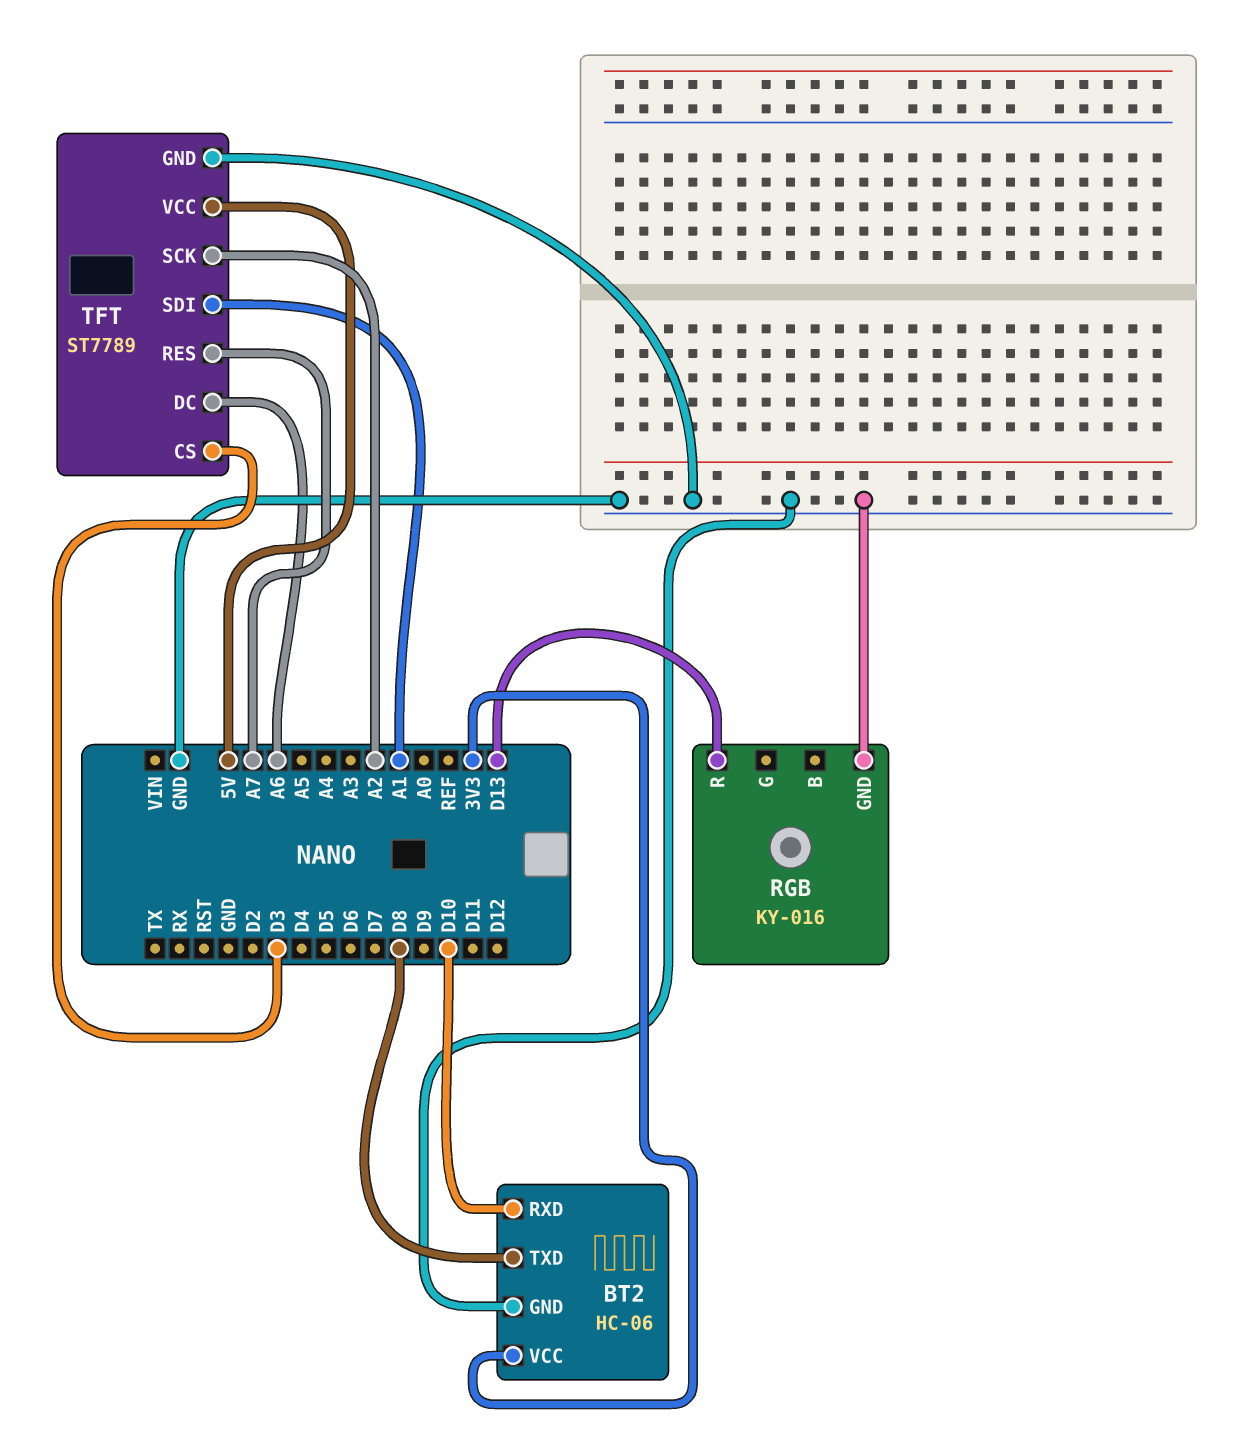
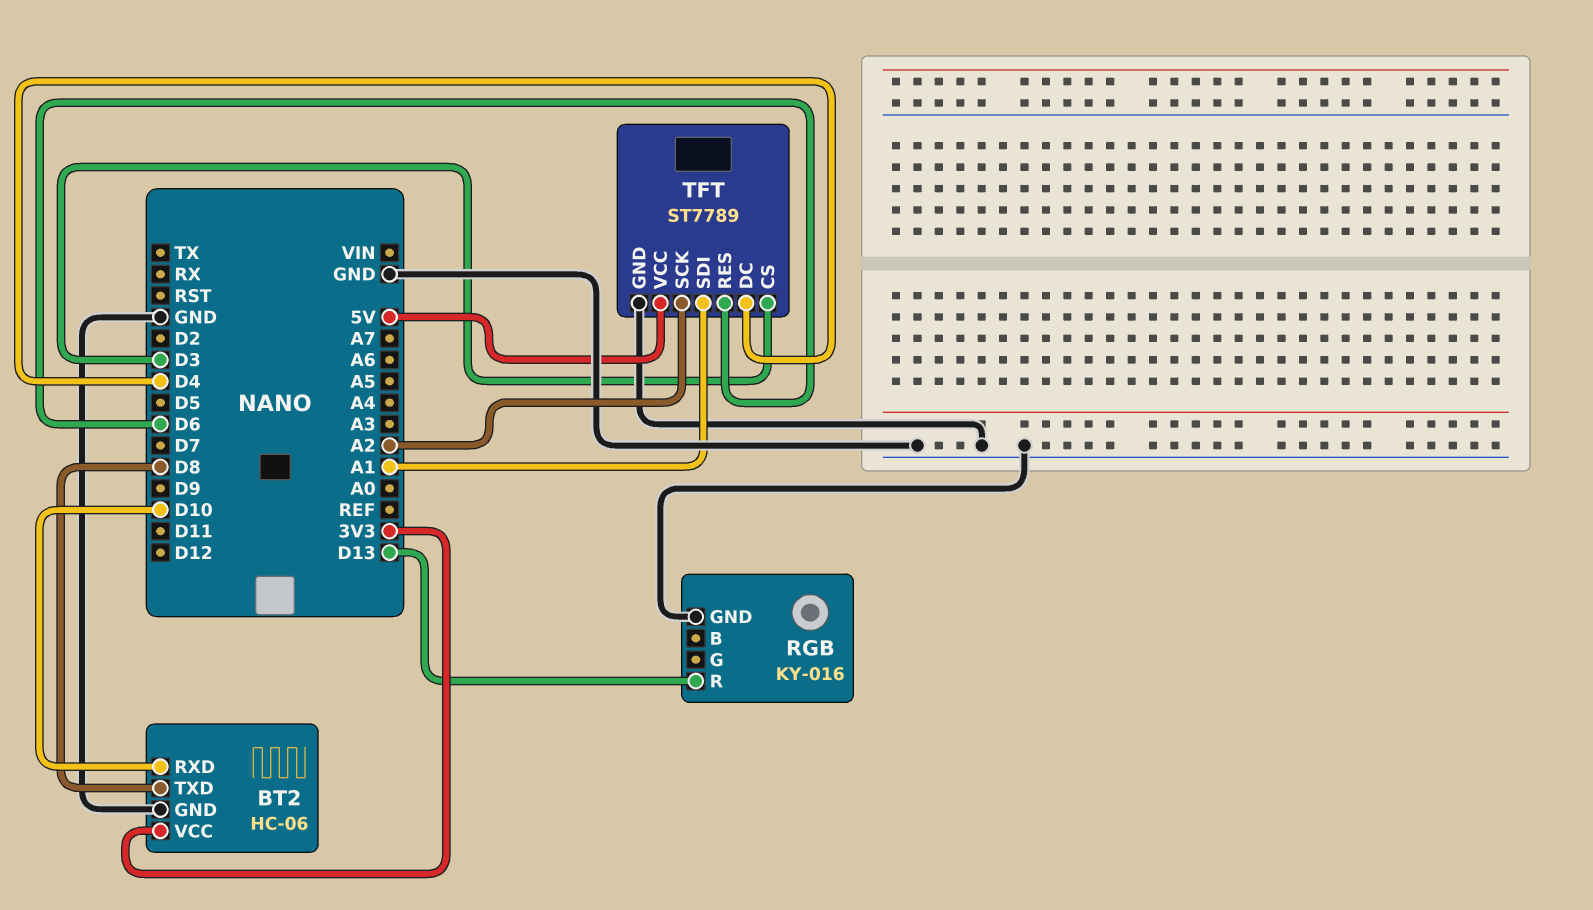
TFT pin DC: A6 -> D4
TFT pin RES: A7 -> D6

